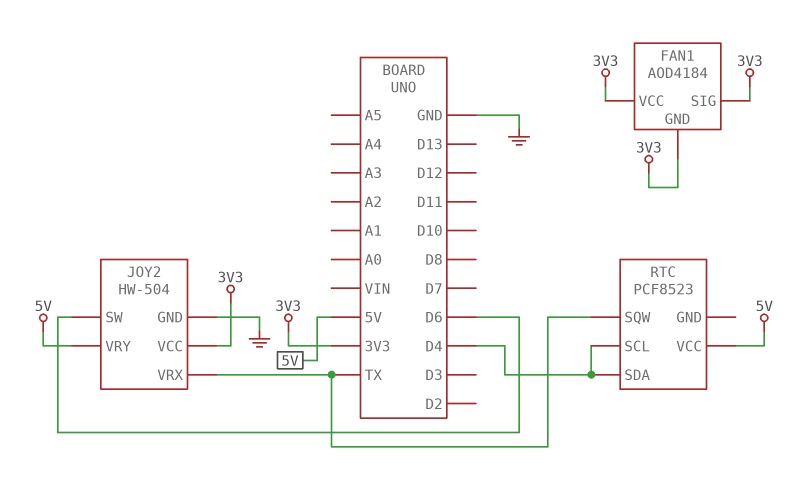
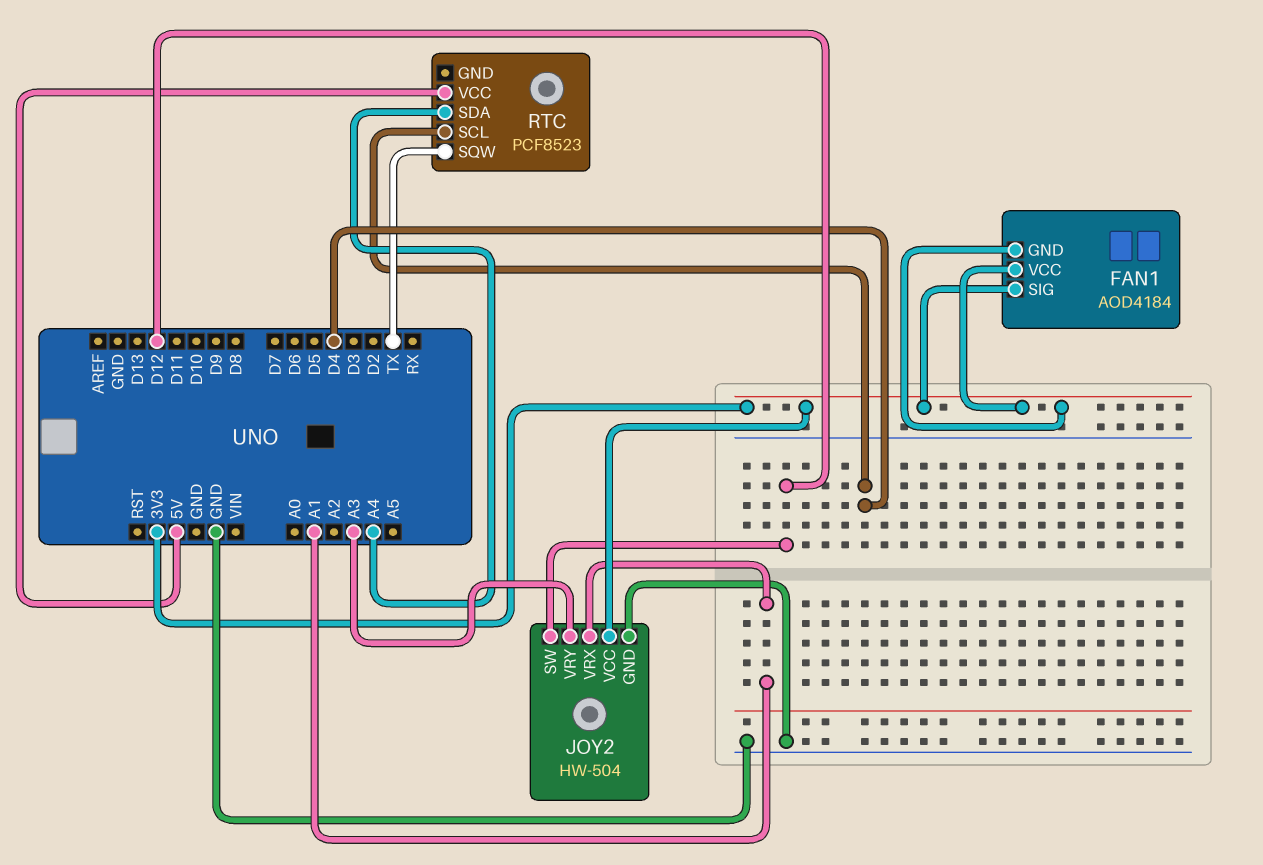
JOY2 pin SW: D6 -> D12
JOY2 pin VRX: TX -> A1
JOY2 pin VRY: 5V -> A3
RTC pin SDA: D4 -> A4

